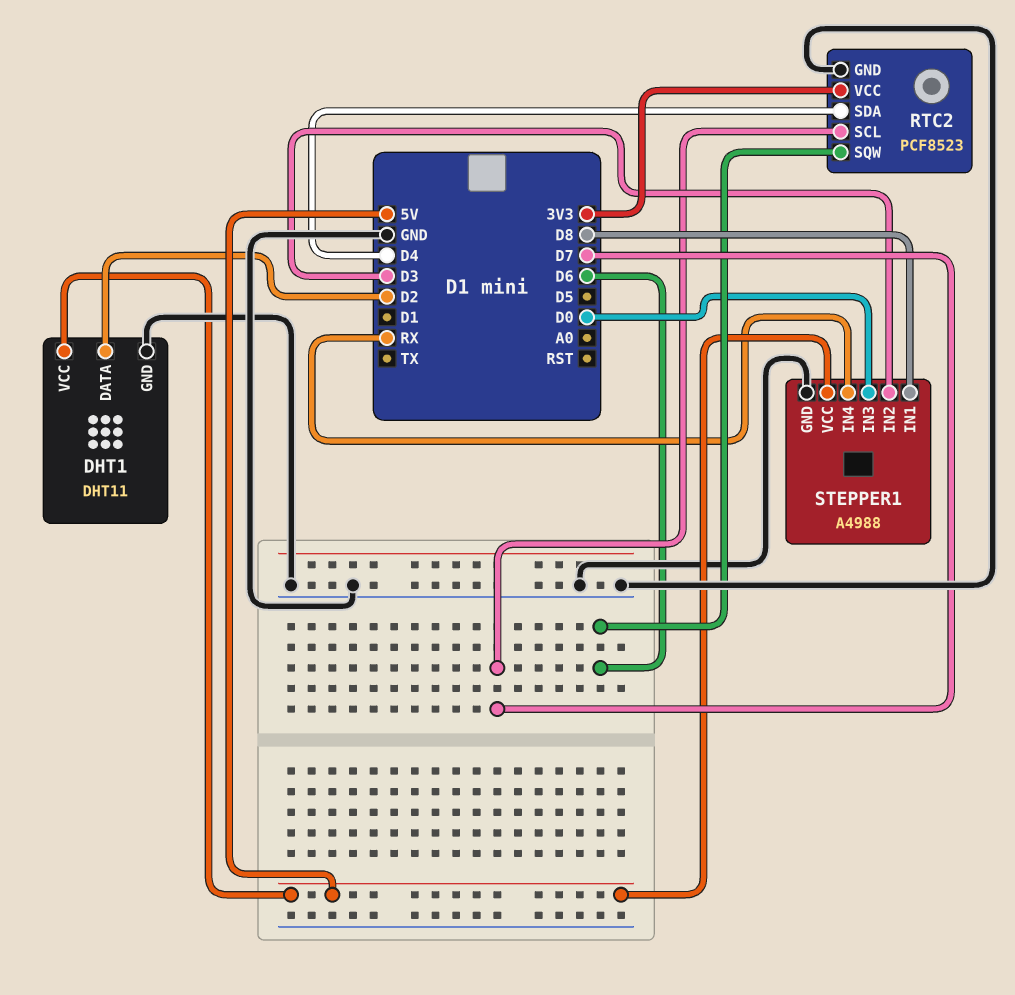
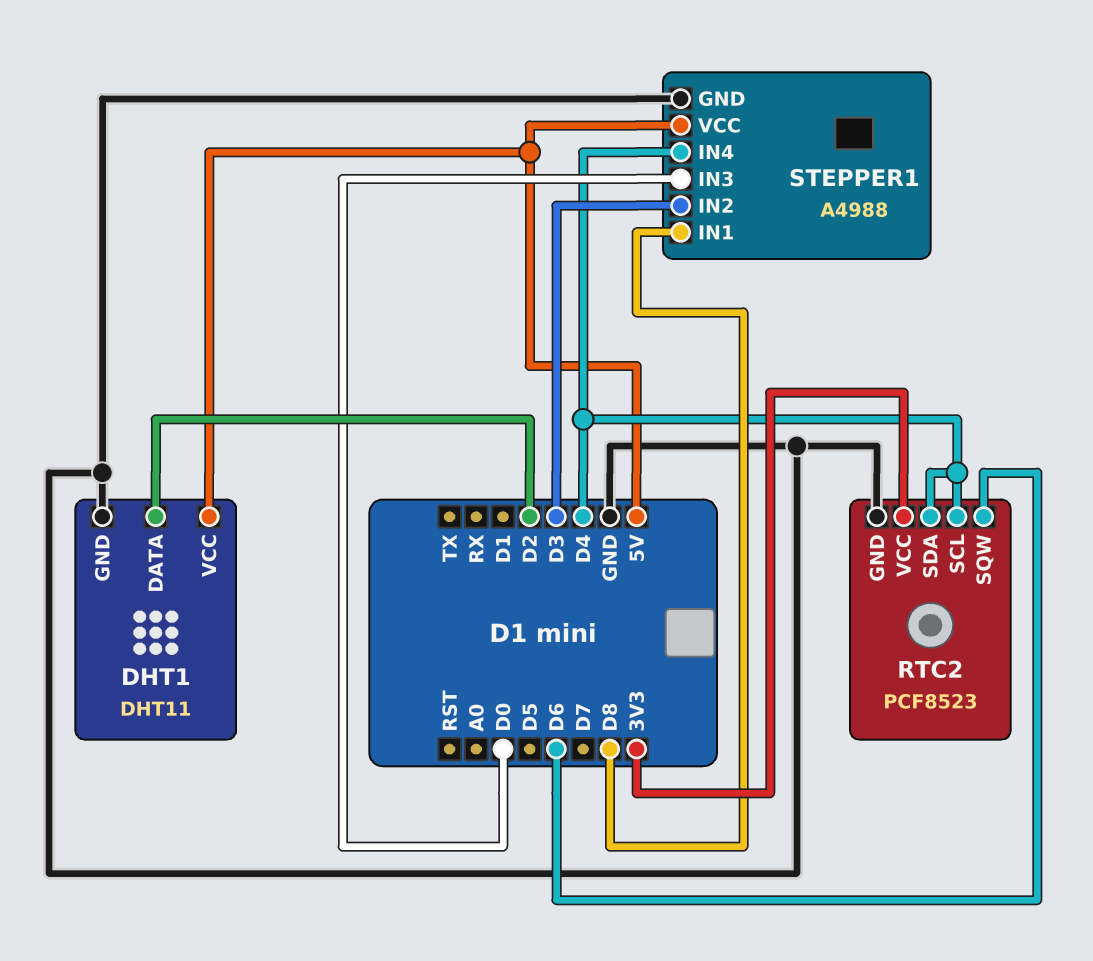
RTC2 pin SCL: D7 -> D4
STEPPER1 pin IN4: RX -> D4

